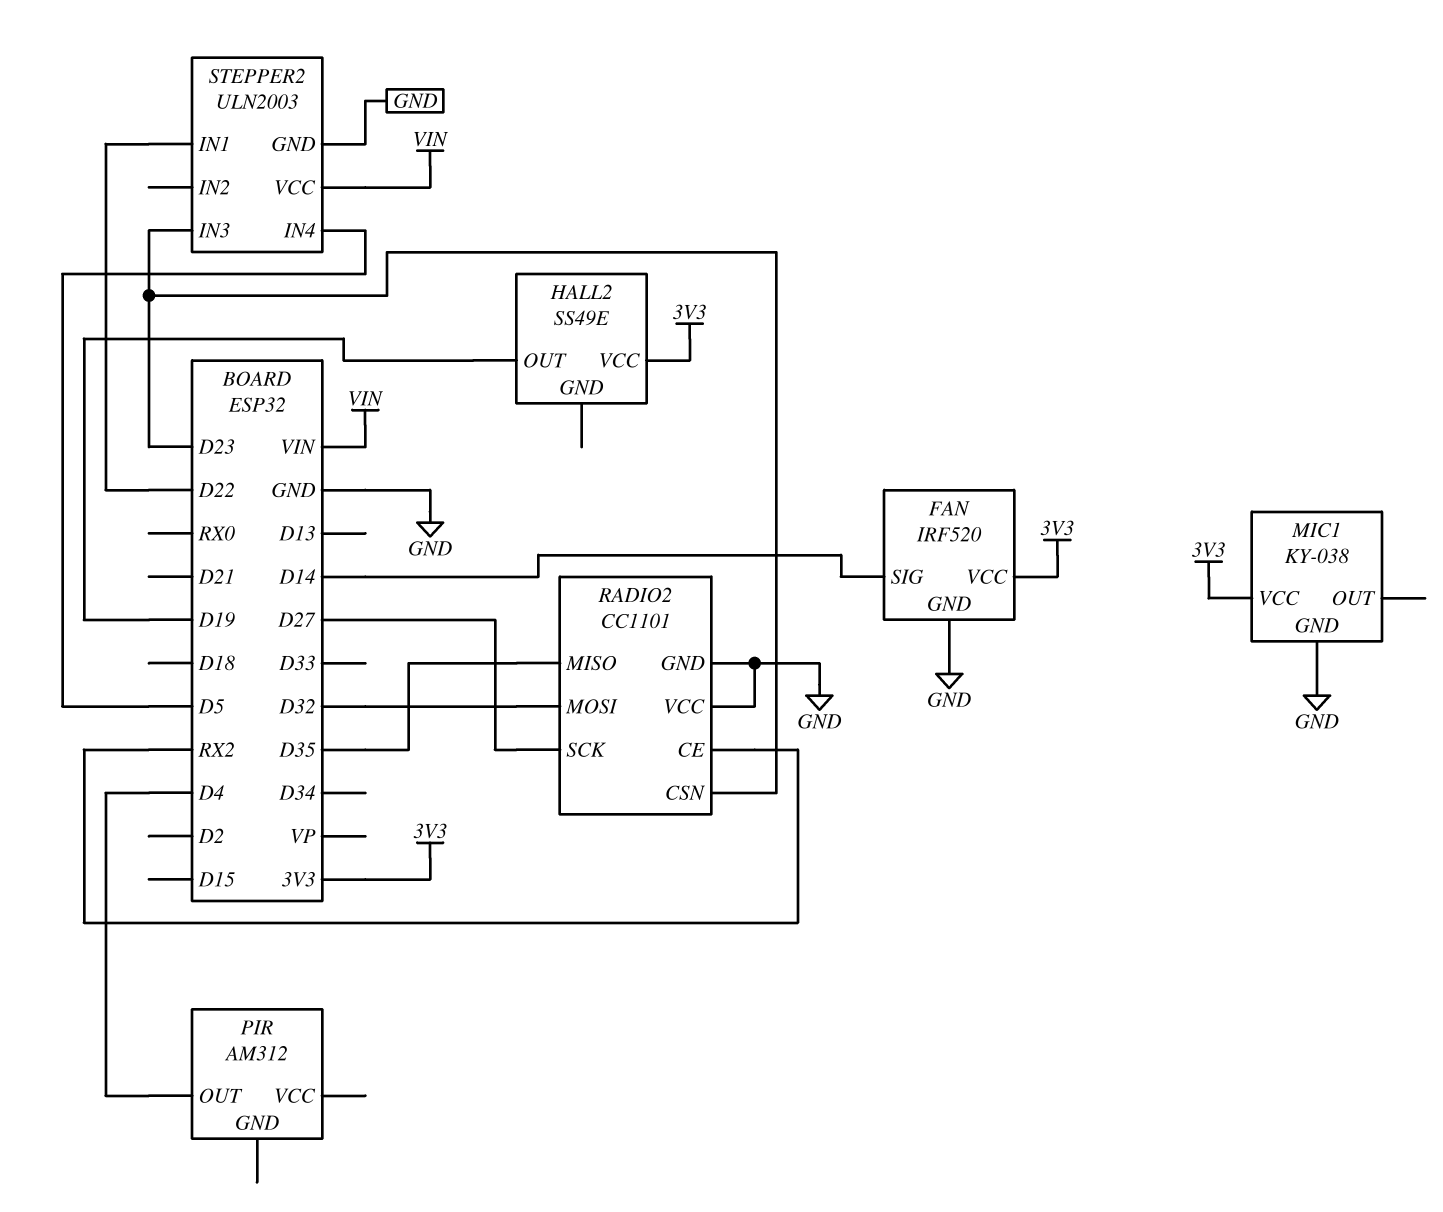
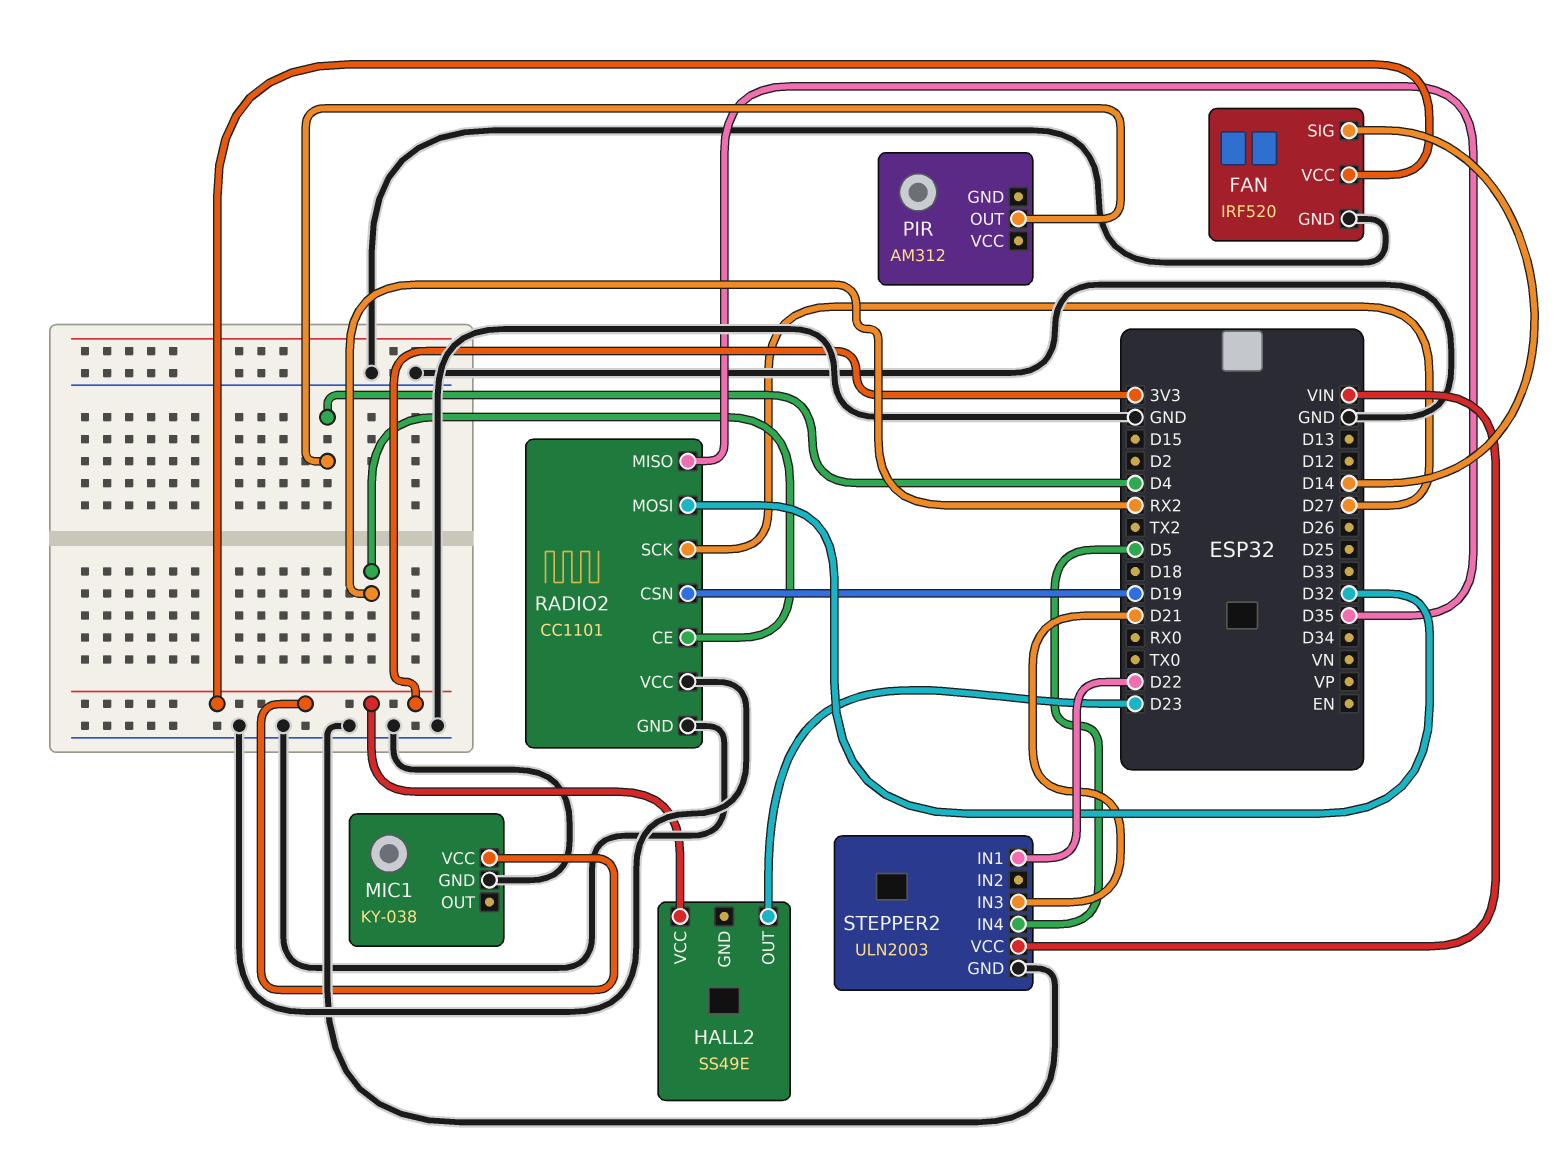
HALL2 pin OUT: D19 -> D23
RADIO2 pin CSN: D23 -> D19
STEPPER2 pin IN3: D23 -> D21

